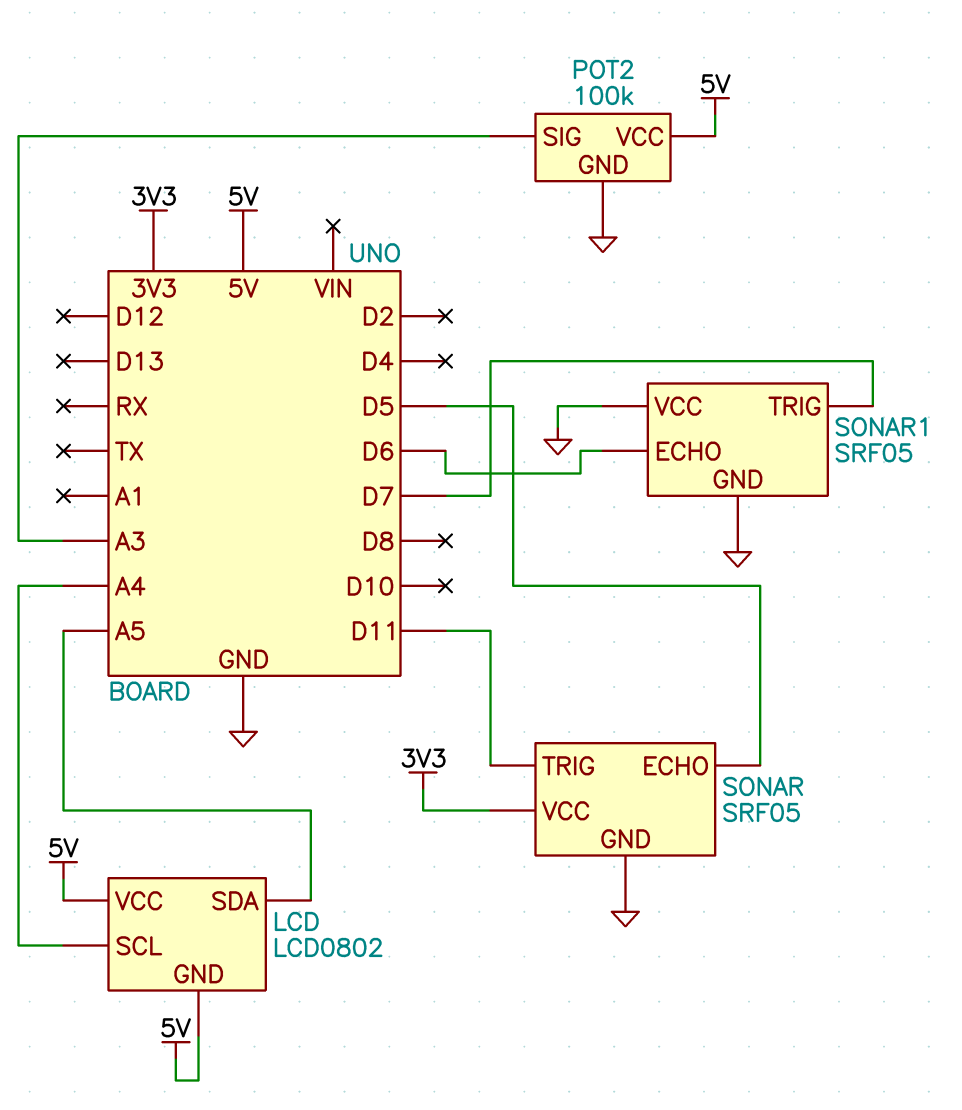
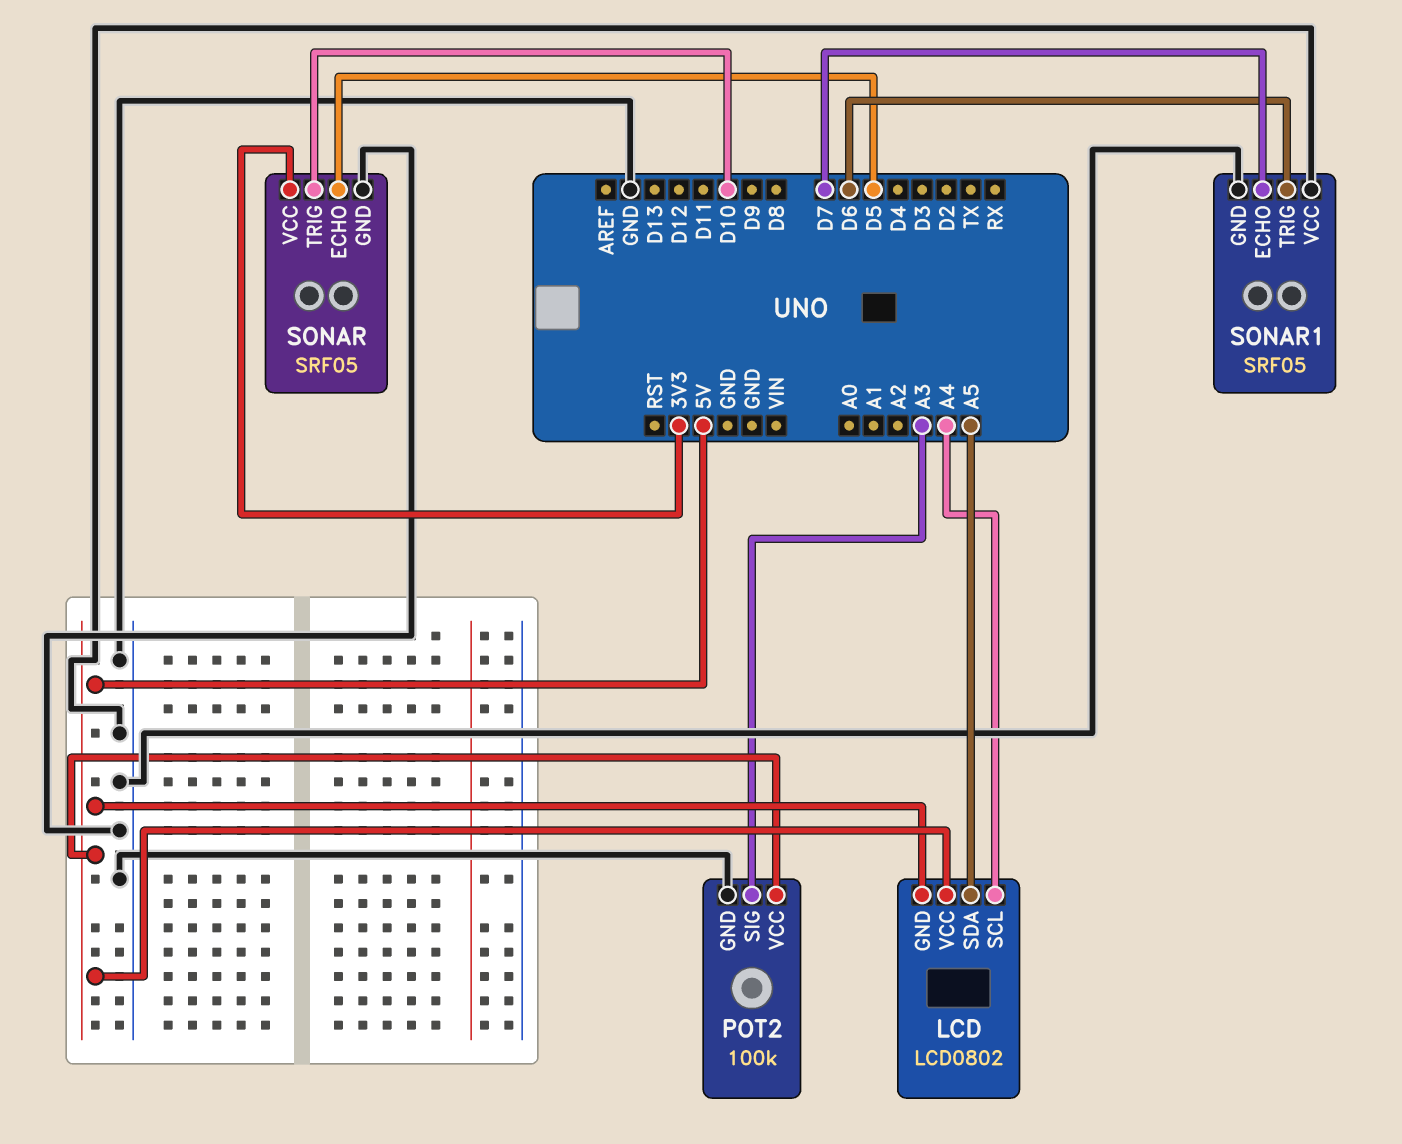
SONAR pin TRIG: D11 -> D10
SONAR1 pin ECHO: D6 -> D7
SONAR1 pin TRIG: D7 -> D6

